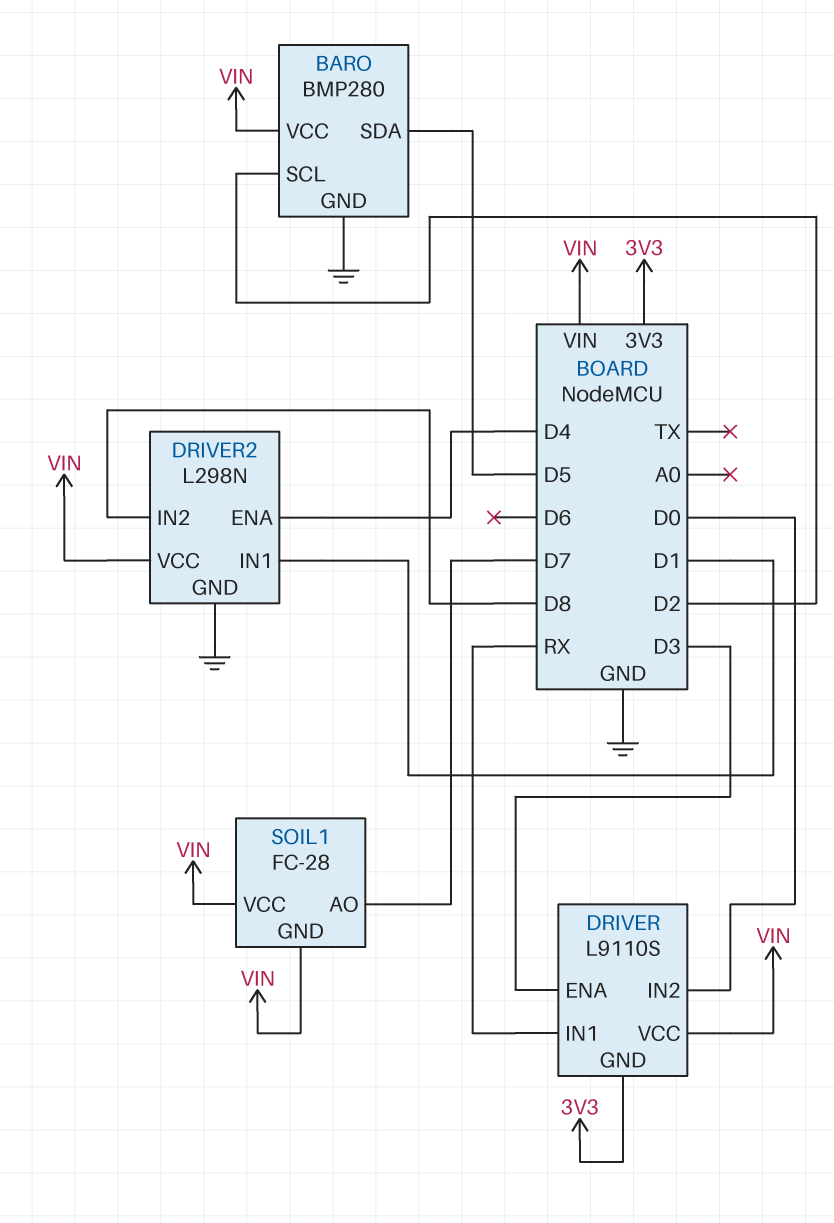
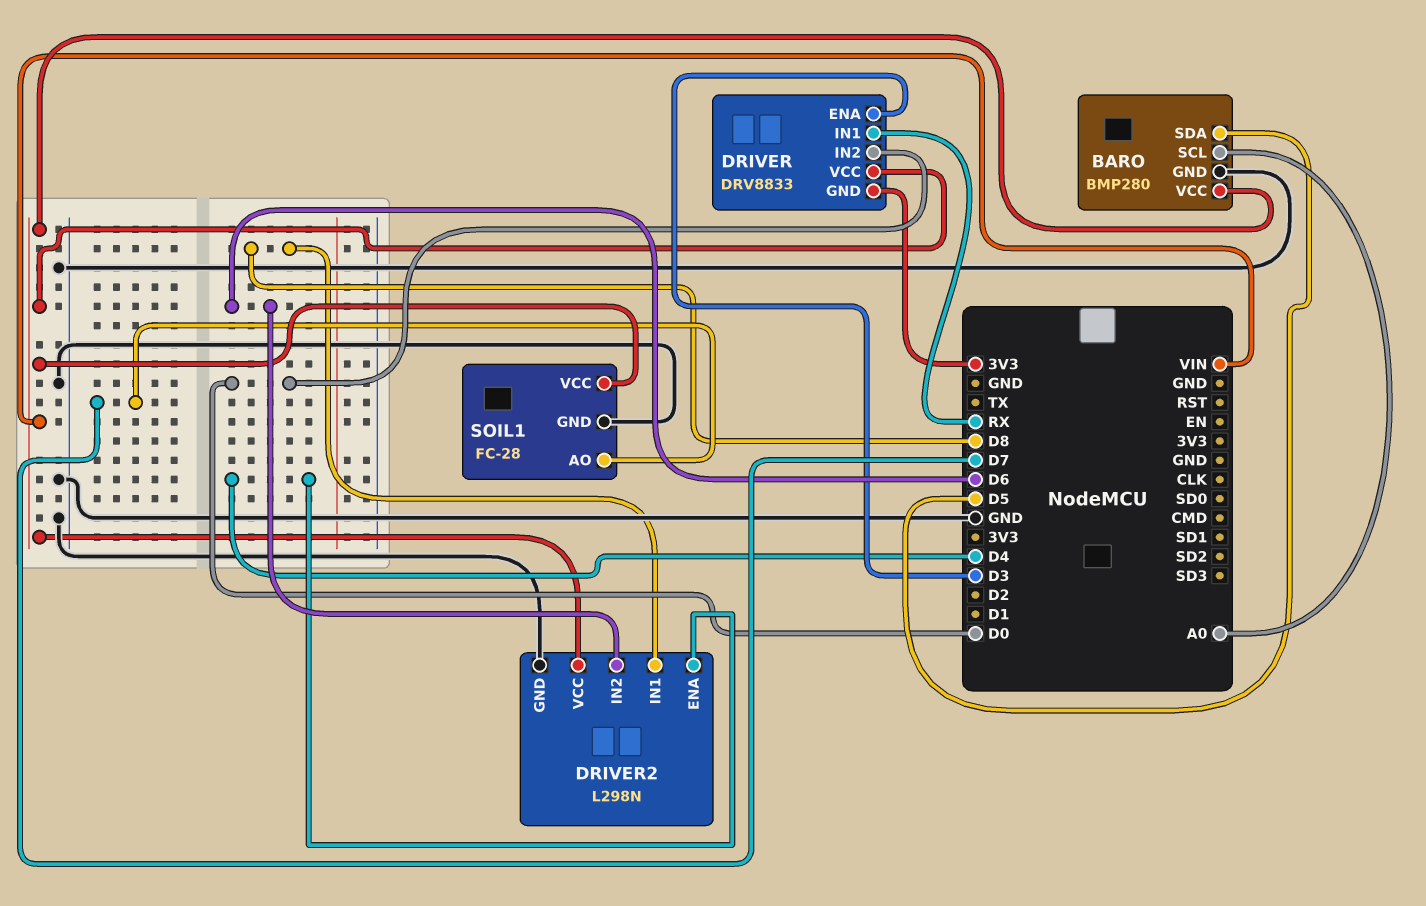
BARO pin SCL: D2 -> A0
DRIVER: L9110S -> DRV8833
DRIVER2 pin IN1: D1 -> D8
DRIVER2 pin IN2: D8 -> D6
SOIL1 pin GND: VIN -> GND

